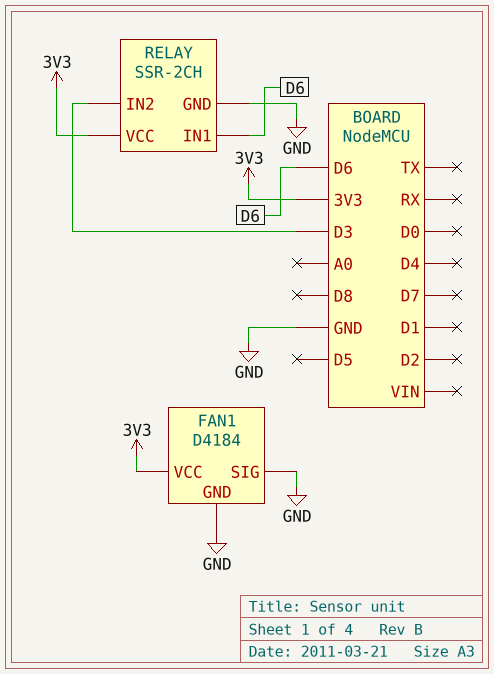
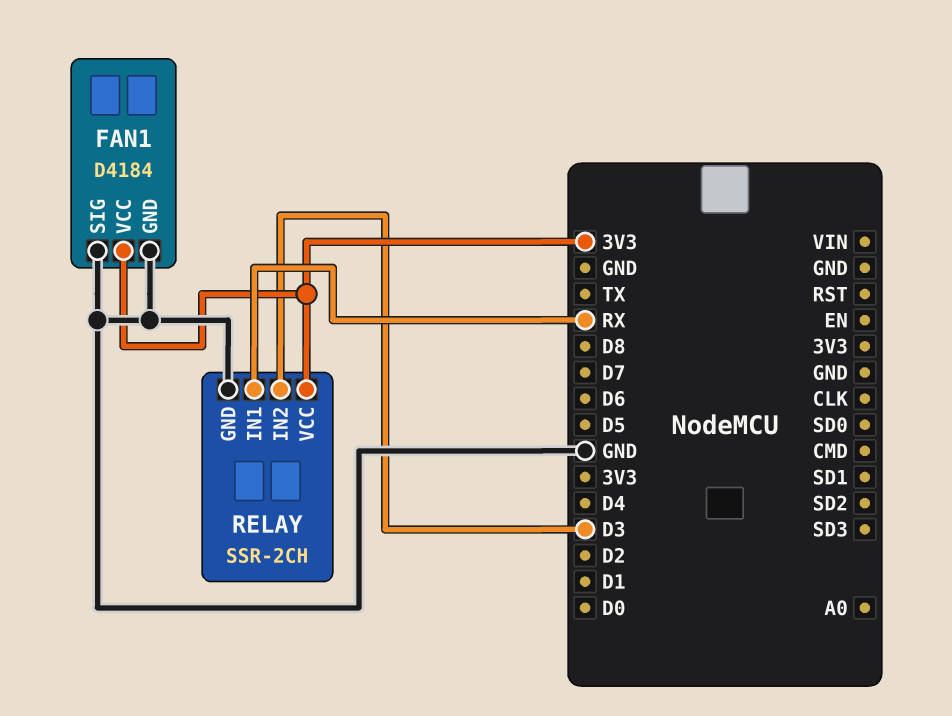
RELAY pin IN1: D6 -> RX

